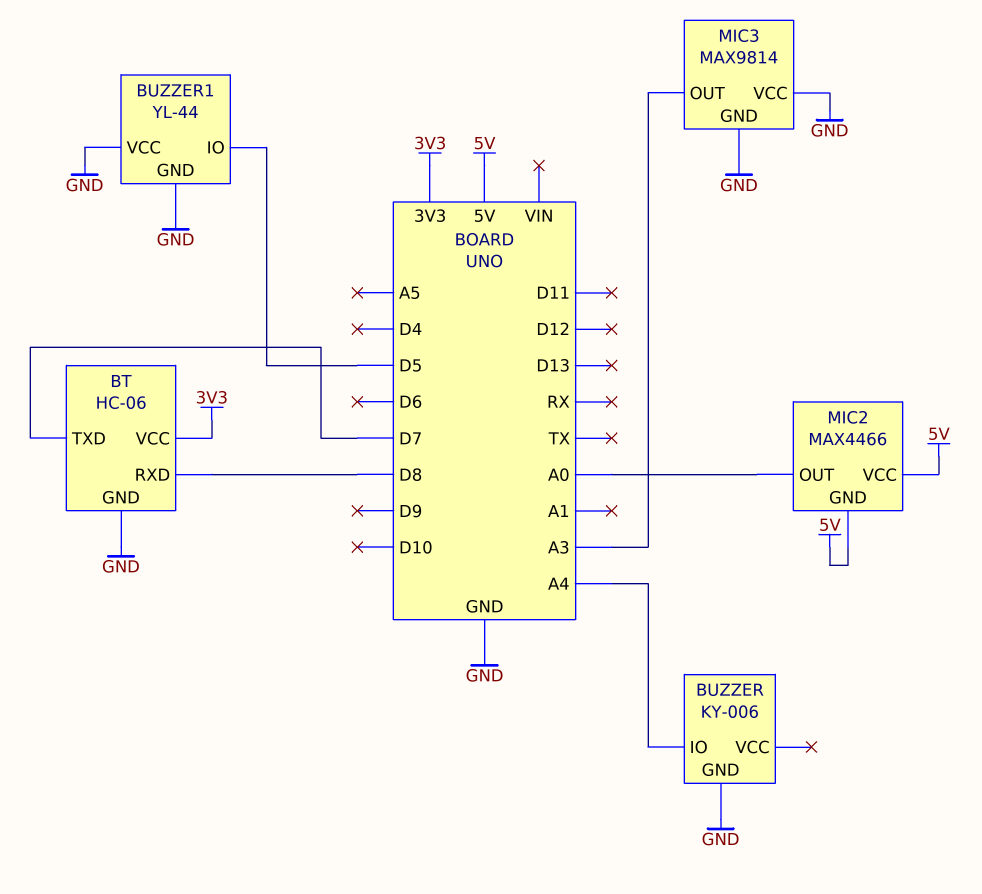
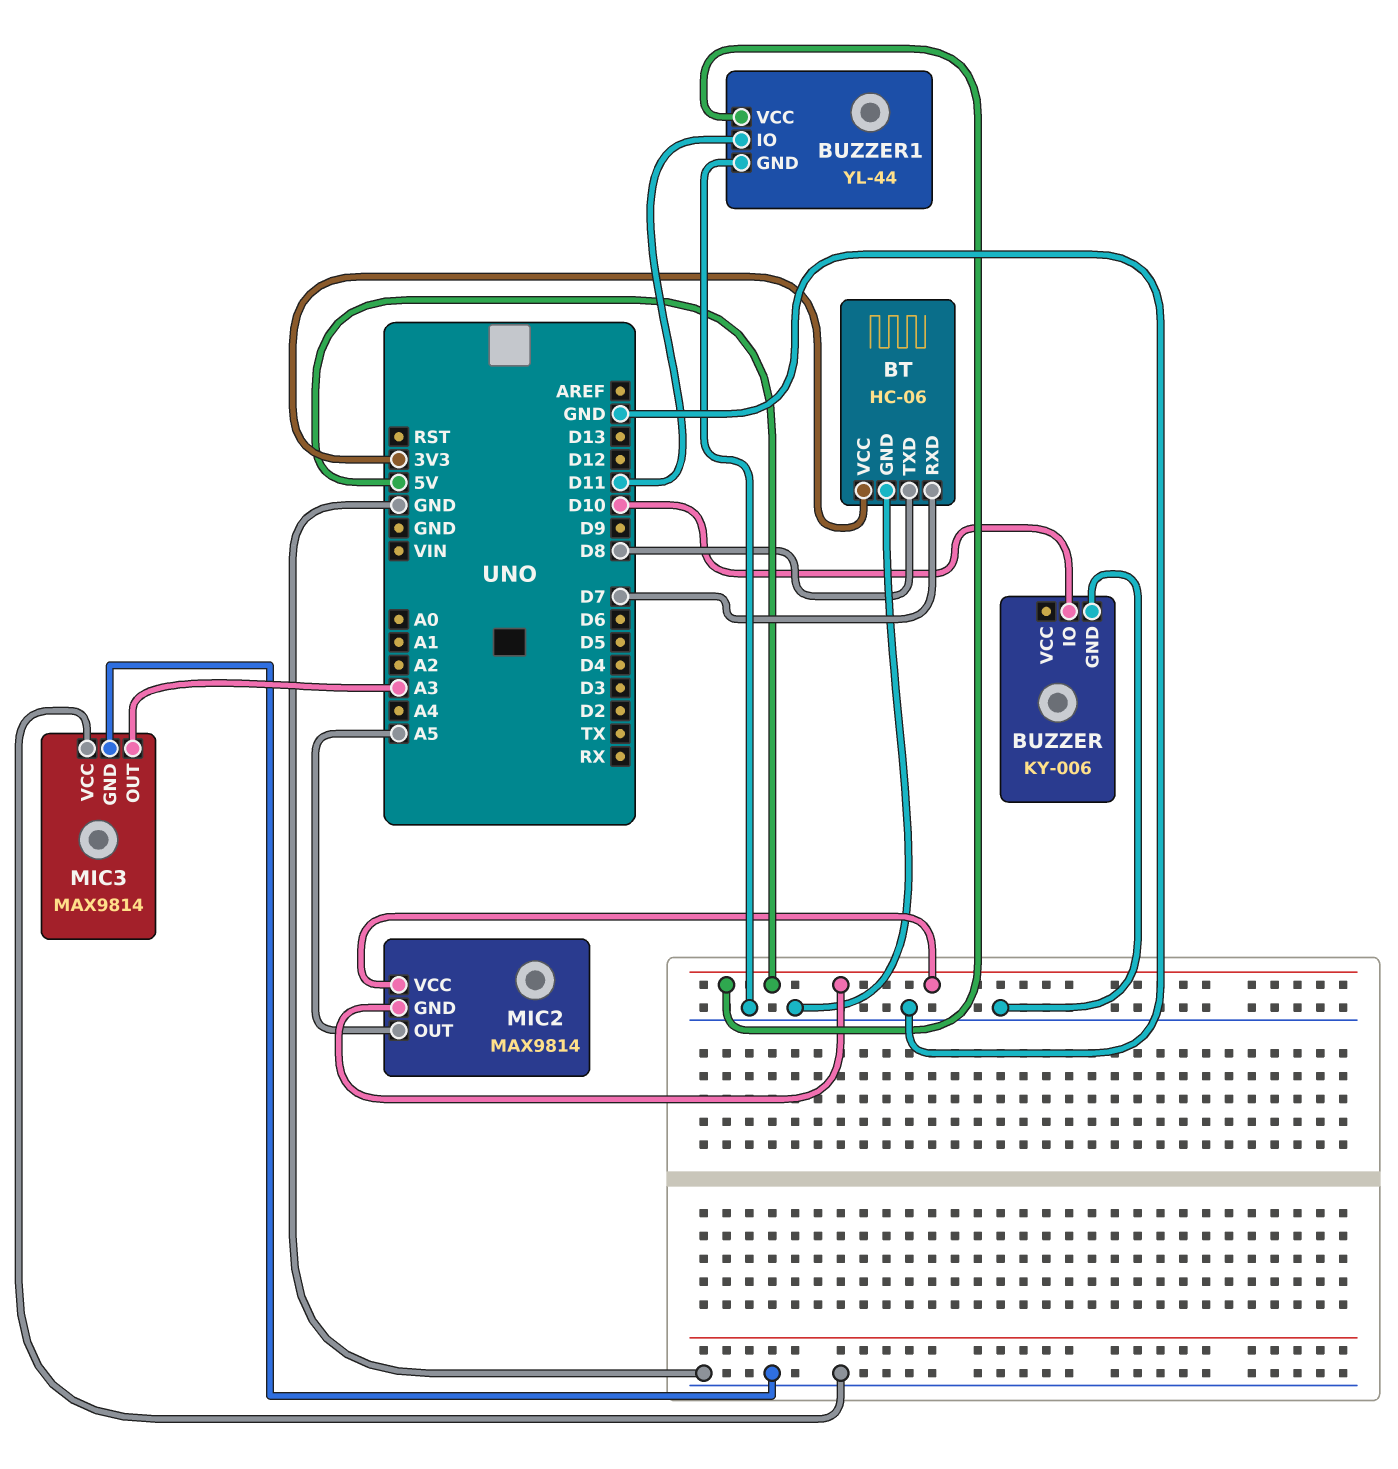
BT pin RXD: D8 -> D7
BT pin TXD: D7 -> D8
BUZZER pin IO: A4 -> D10
BUZZER1 pin IO: D5 -> D11
BUZZER1 pin VCC: GND -> 5V
MIC2: MAX4466 -> MAX9814
MIC2 pin OUT: A0 -> A5

